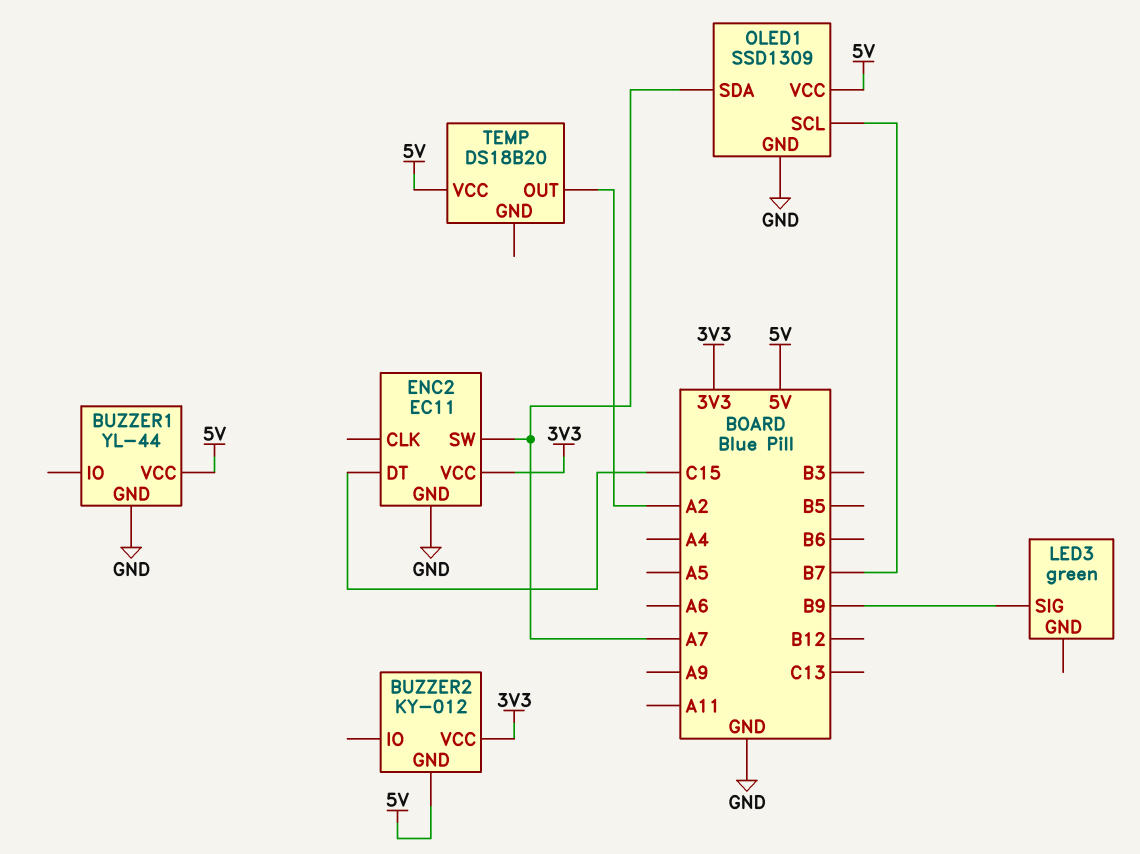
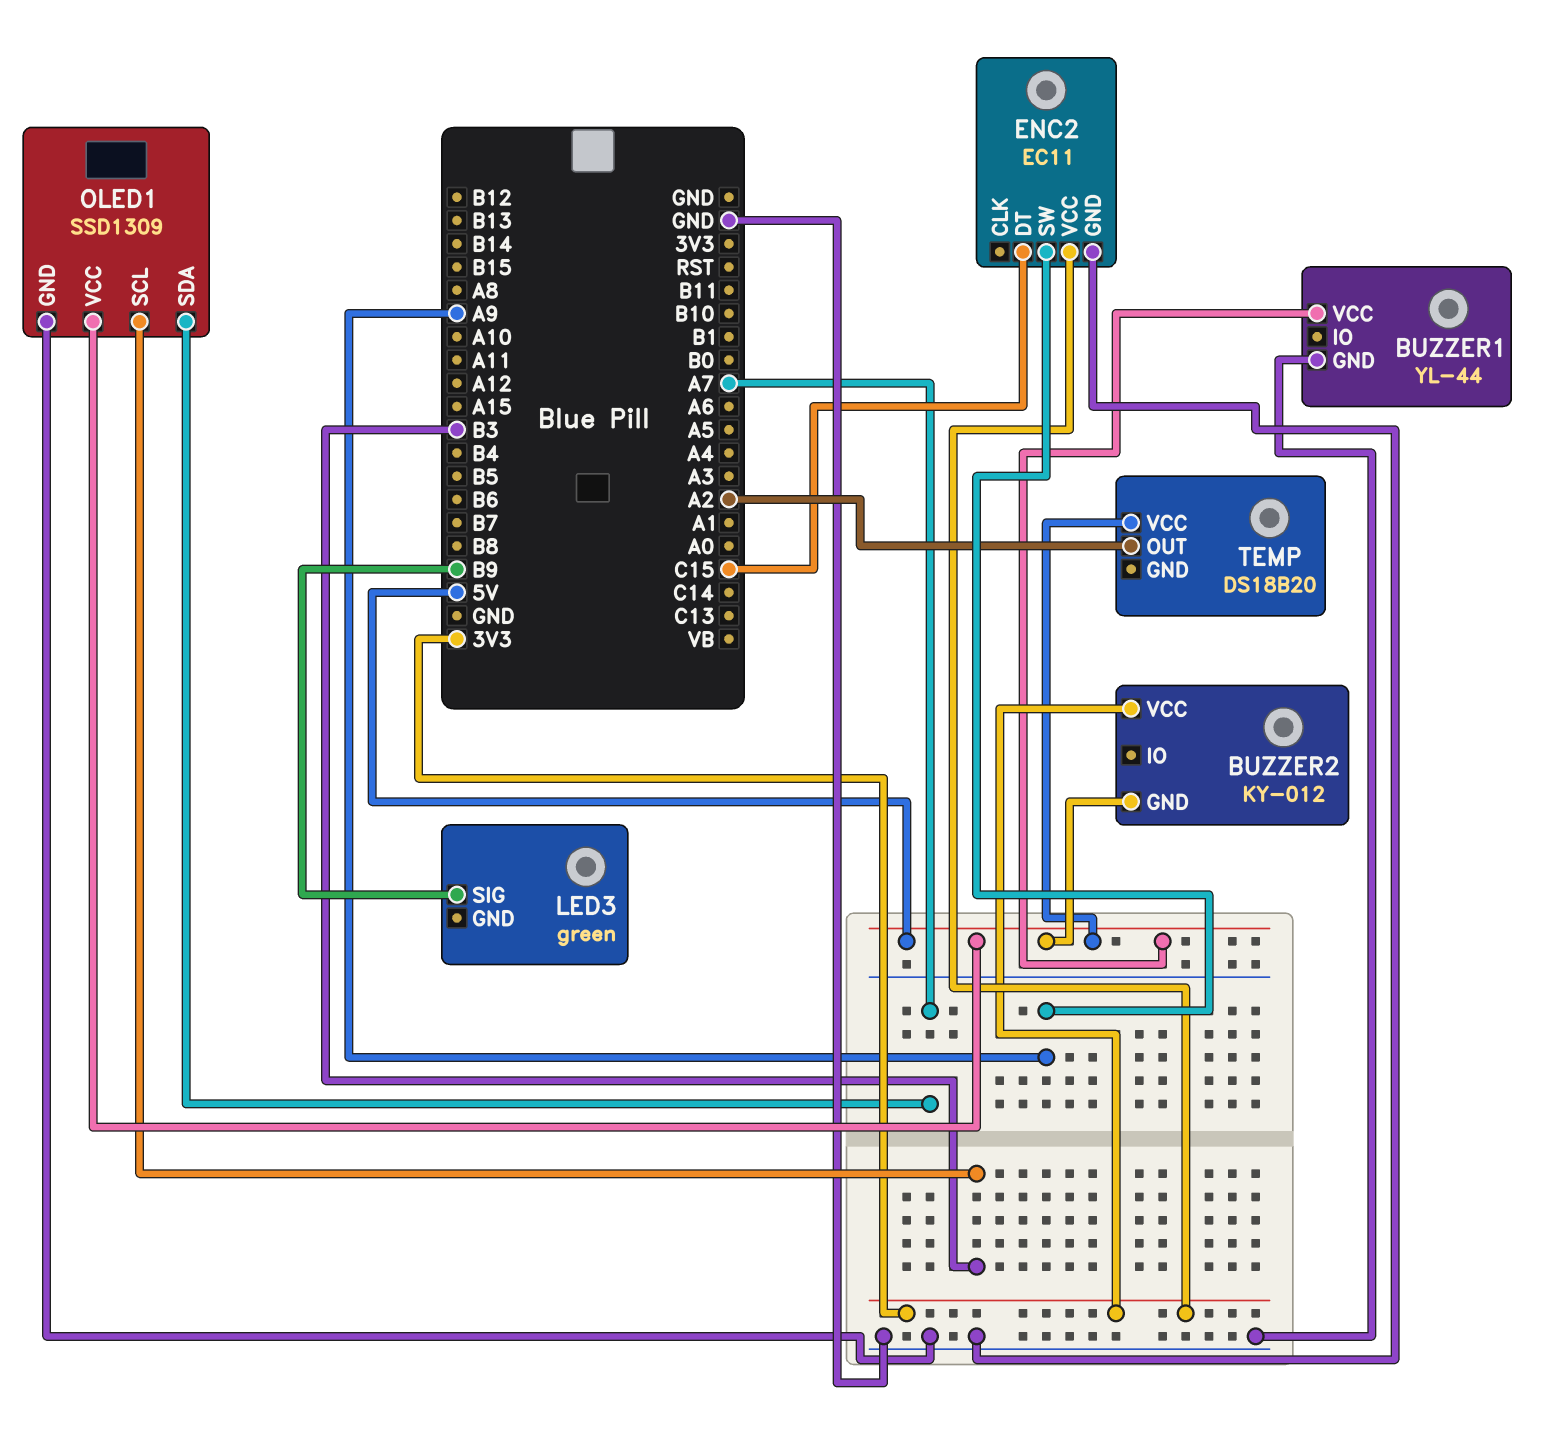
ENC2 pin SW: A7 -> A9
OLED1 pin SCL: B7 -> B3

